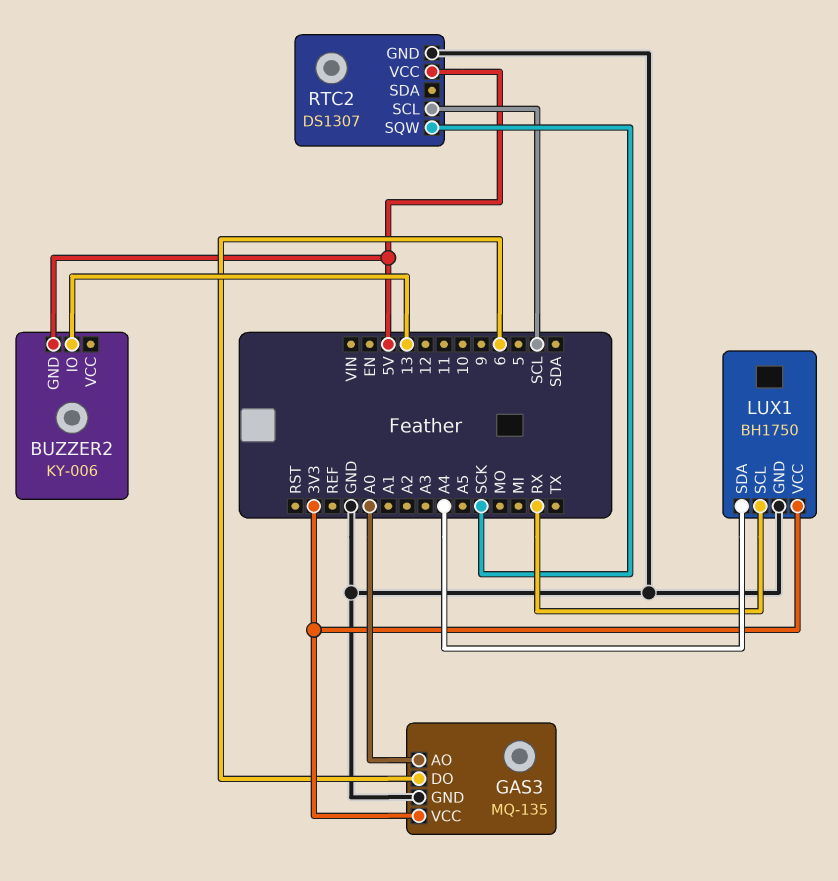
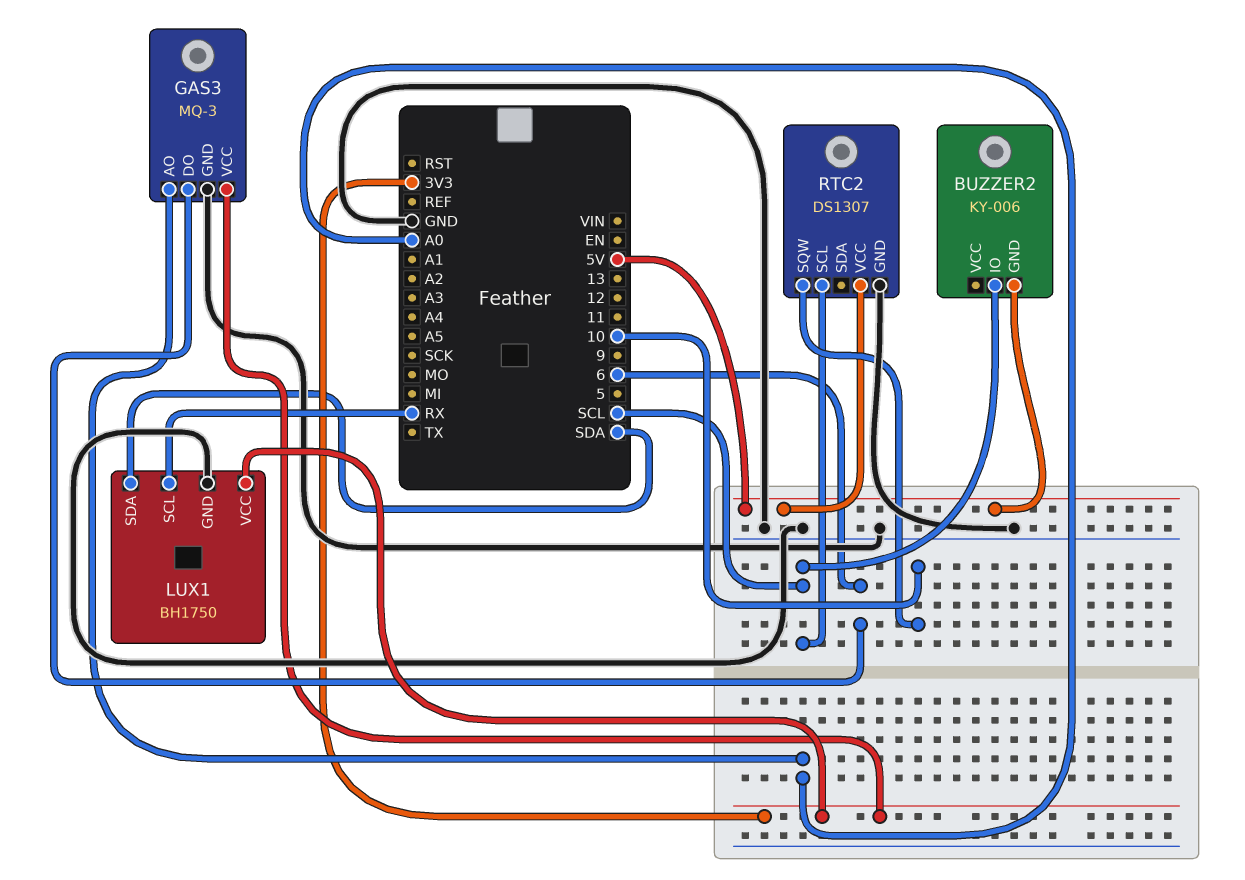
BUZZER2 pin IO: 13 -> SCL
GAS3: MQ-135 -> MQ-3
LUX1 pin SDA: A4 -> SDA
RTC2 pin SQW: SCK -> 10

